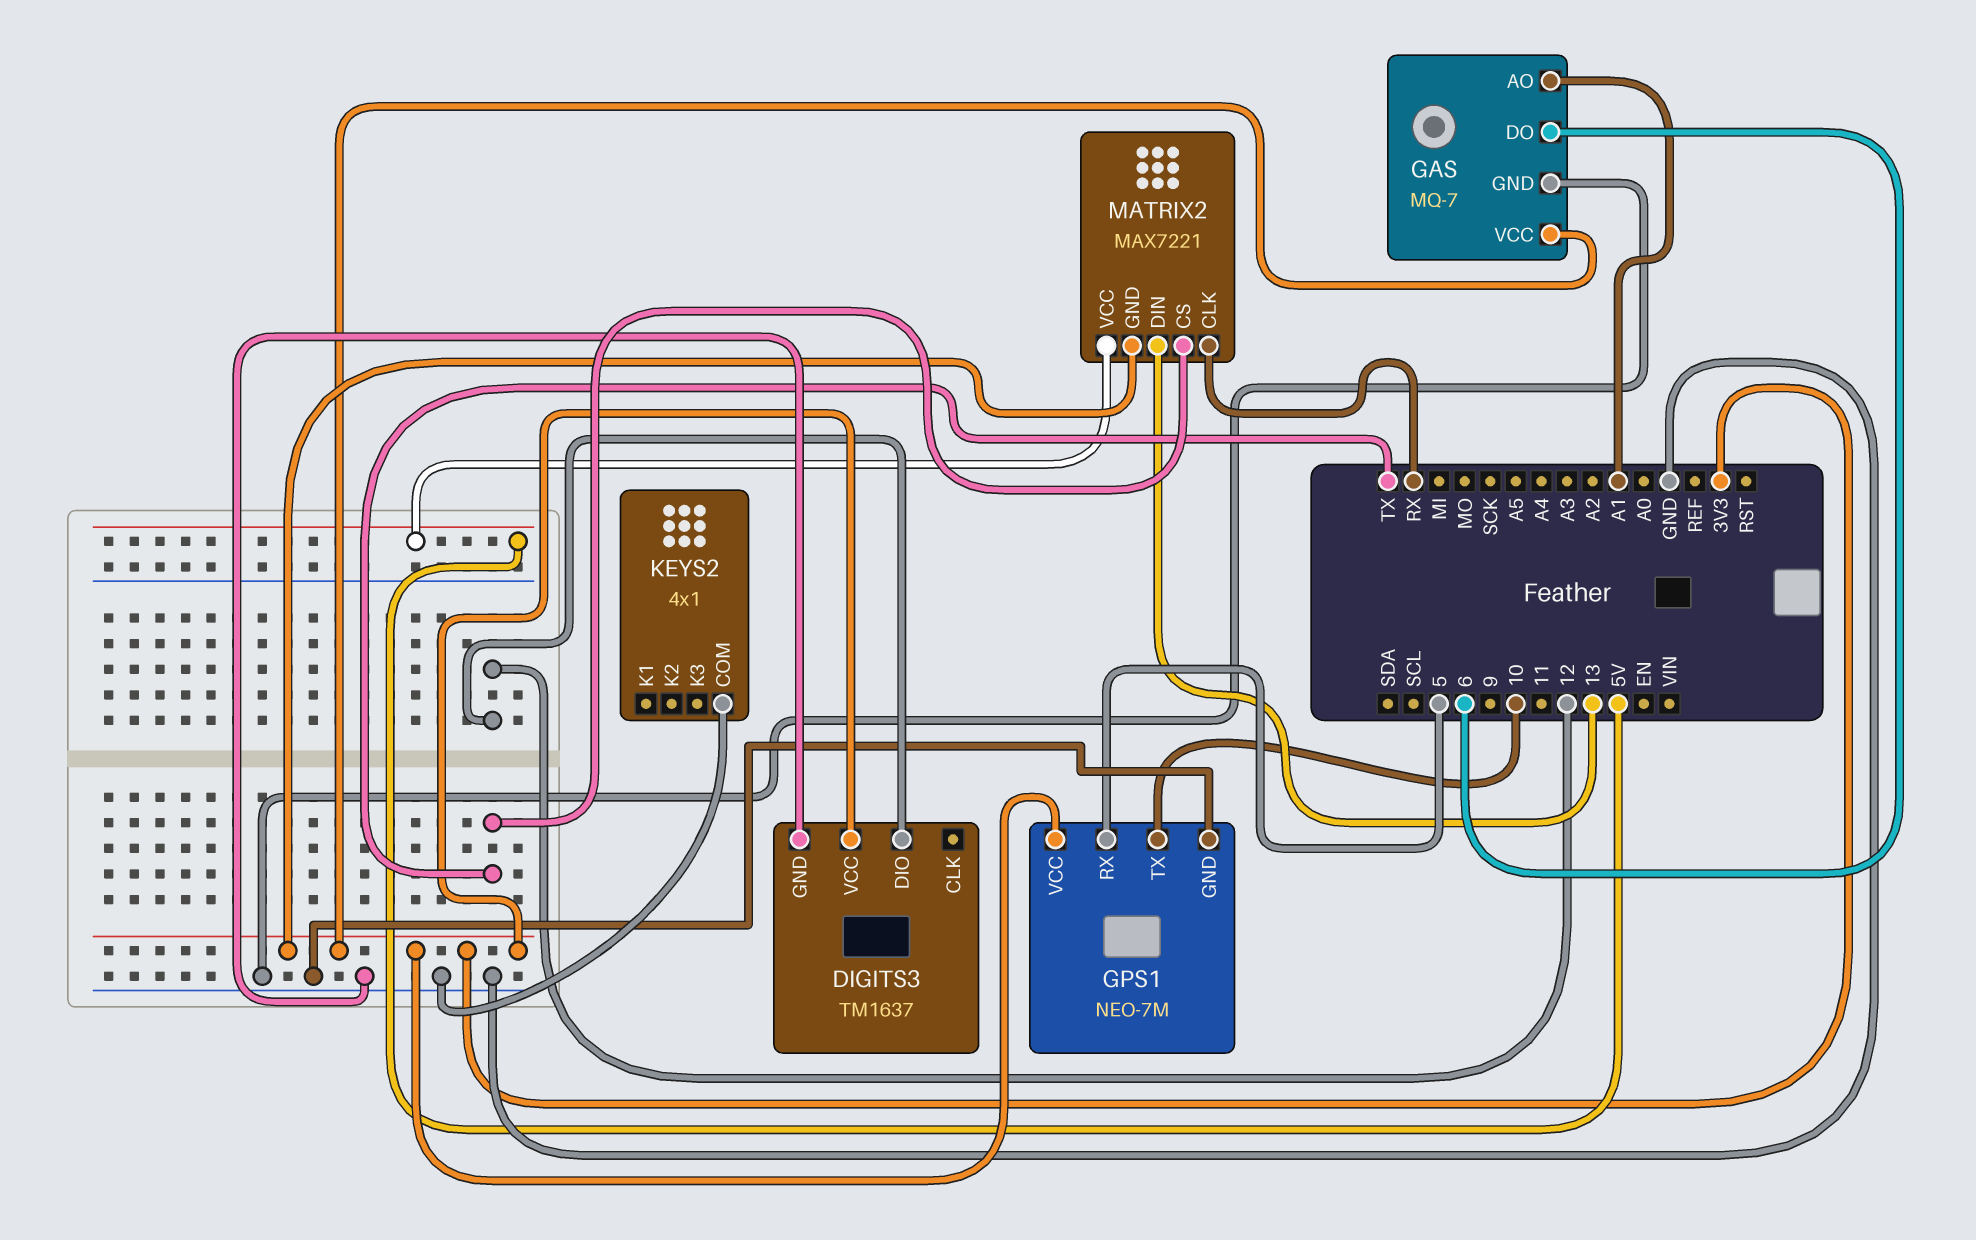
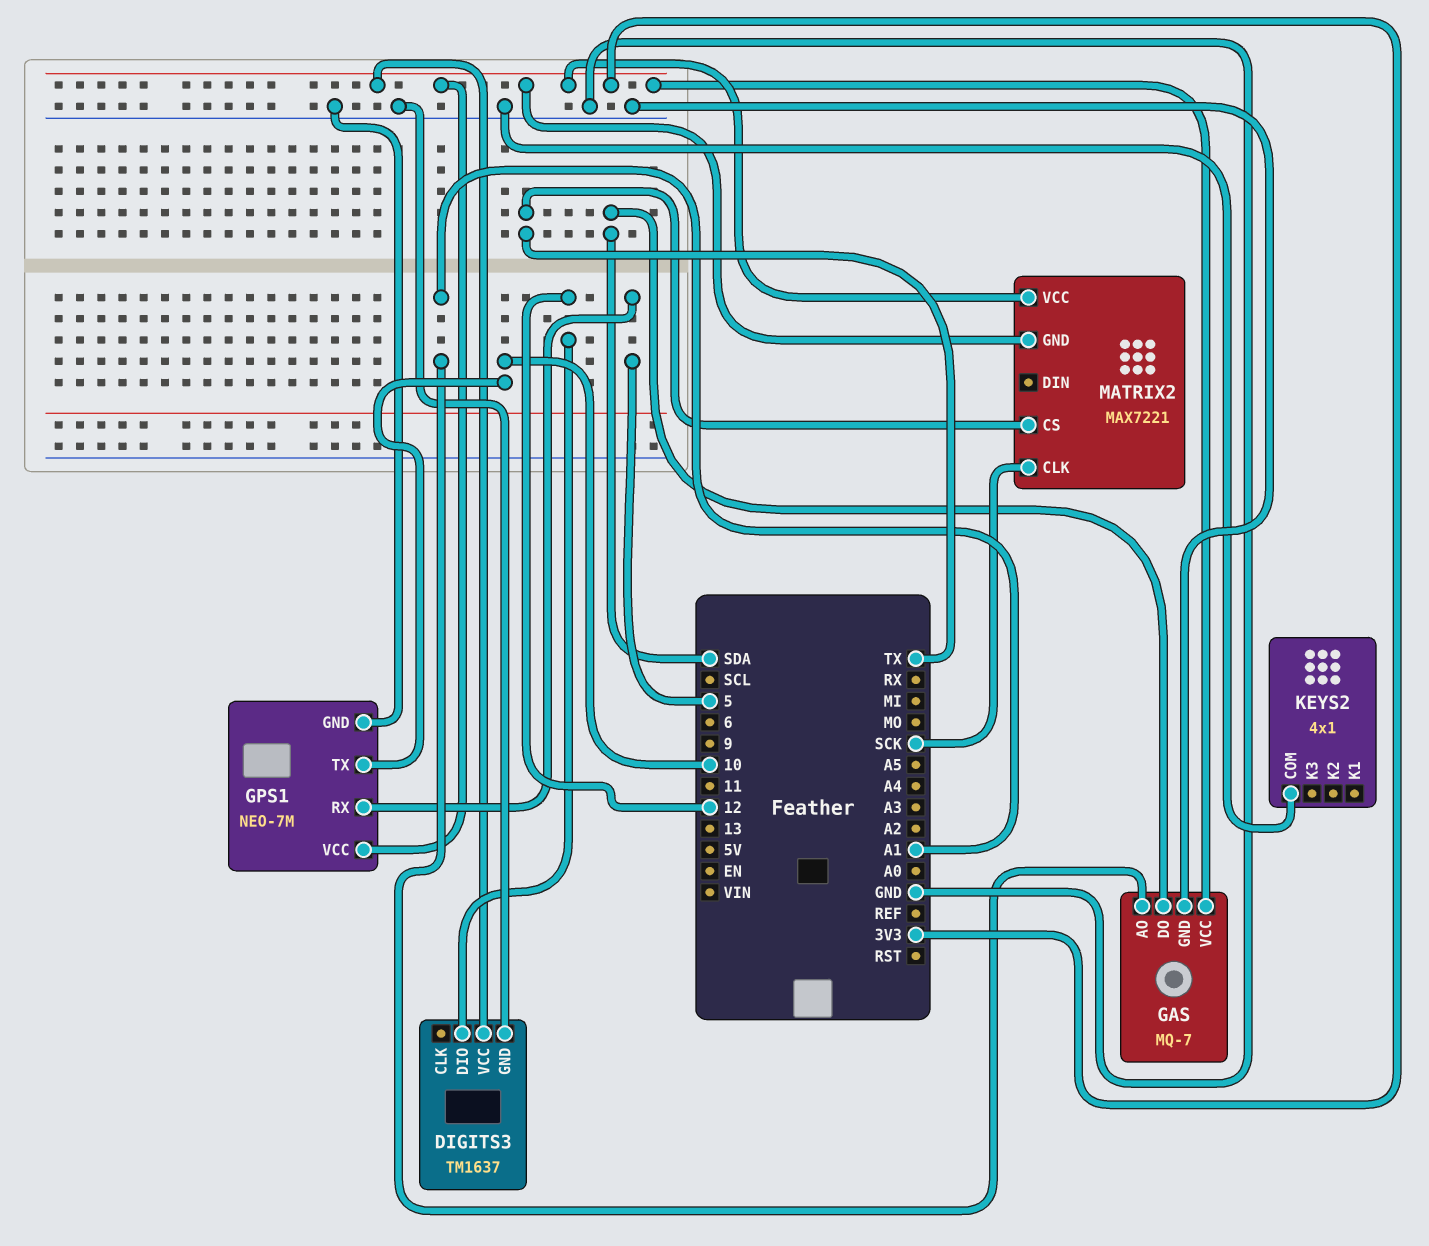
GAS pin DO: 6 -> SDA
MATRIX2 pin CLK: RX -> SCK
MATRIX2 pin DIN: 13 -> none
MATRIX2 pin VCC: 5V -> 3V3

